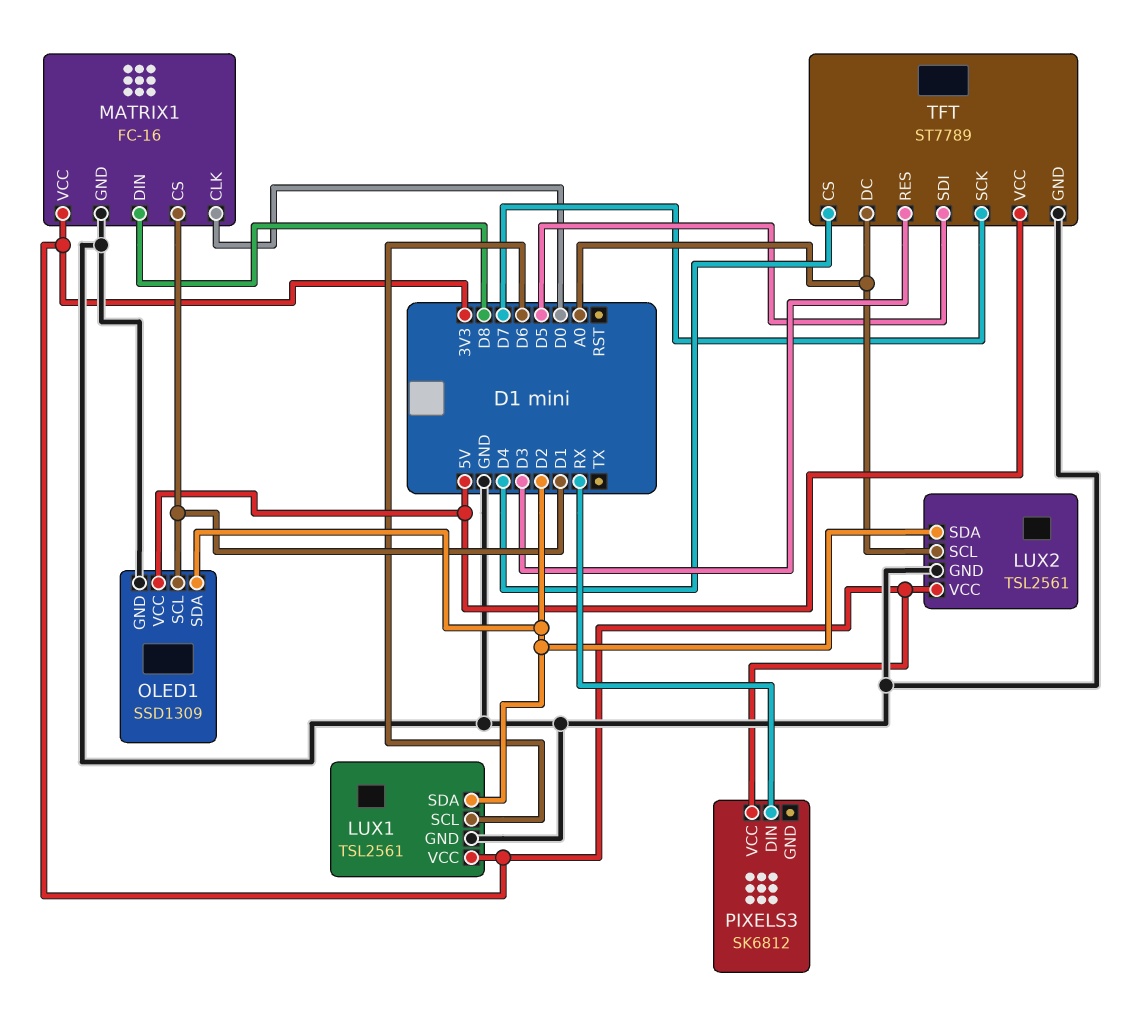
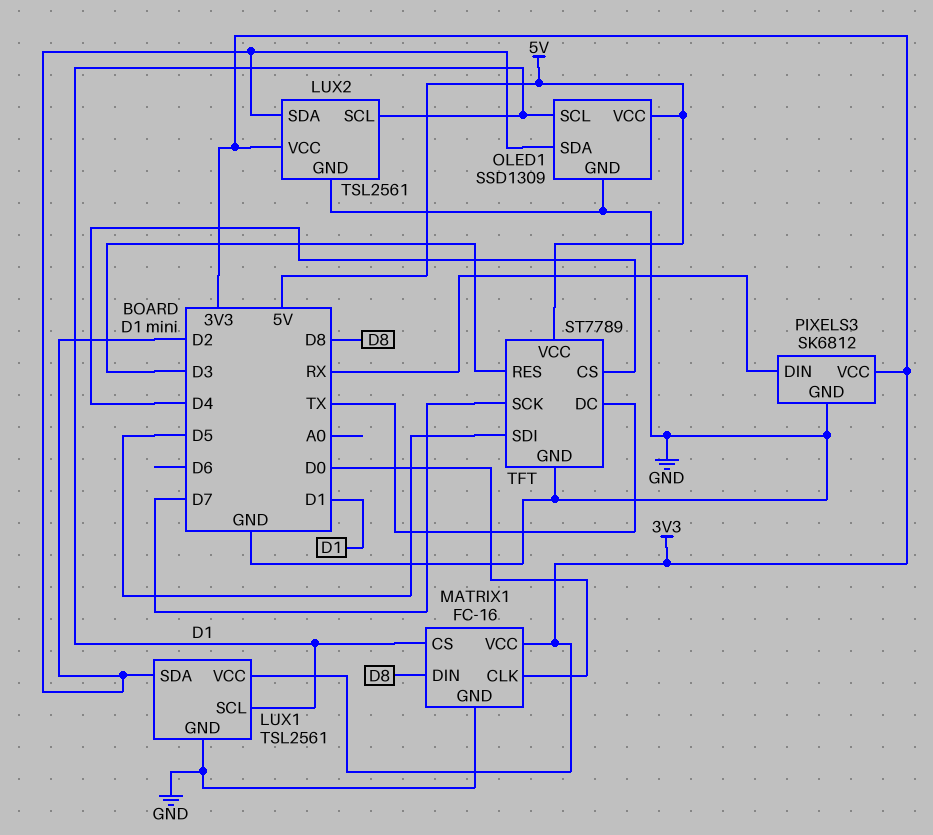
LUX1 pin SCL: D6 -> D1
LUX2 pin SCL: A0 -> D1
PIXELS3 pin GND: none -> GND
TFT pin DC: A0 -> TX

